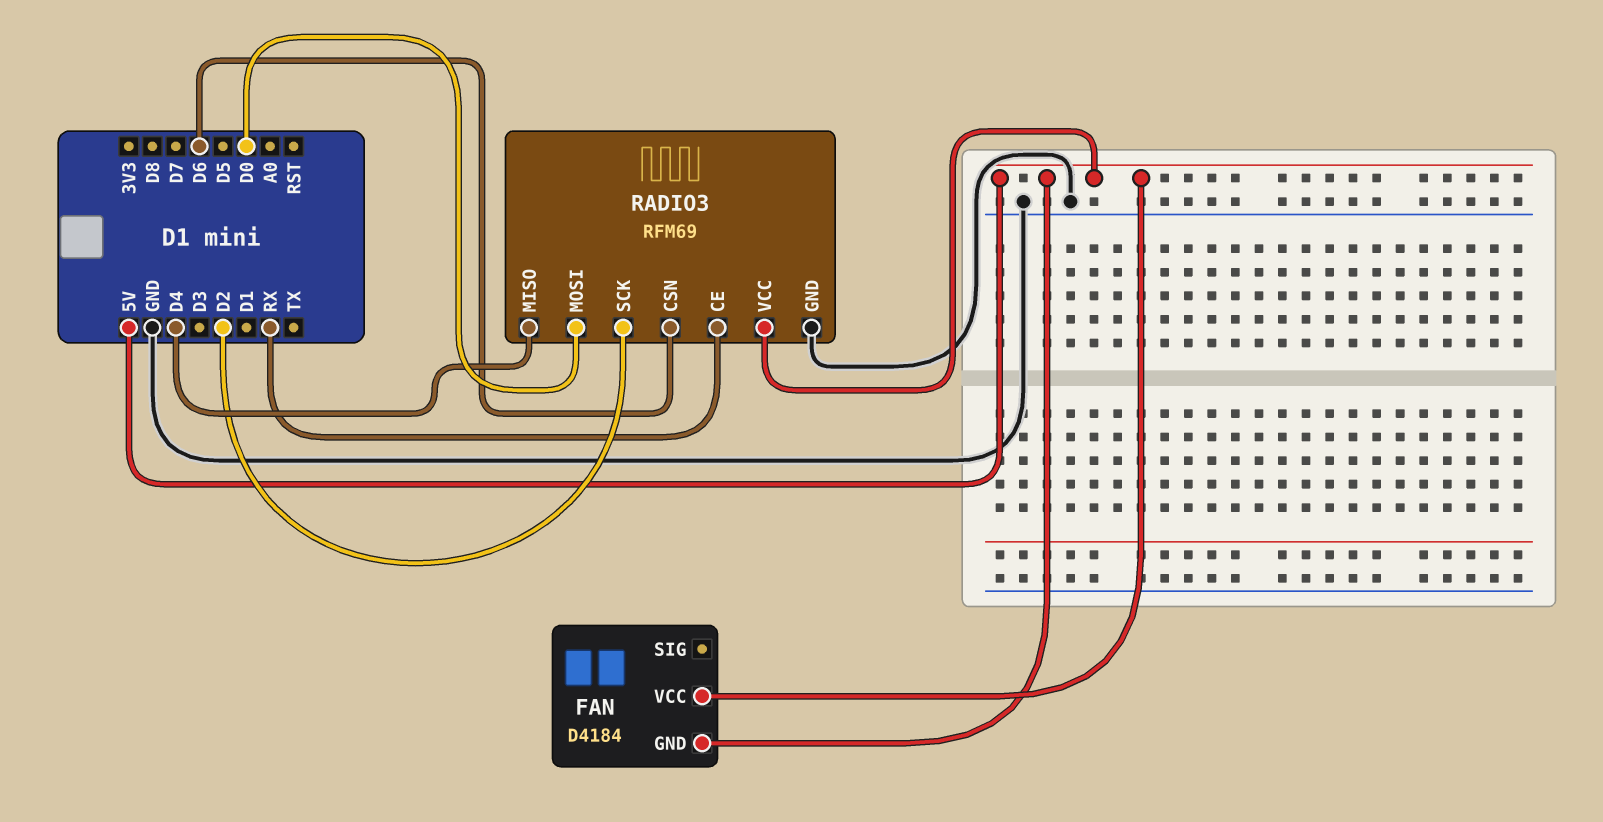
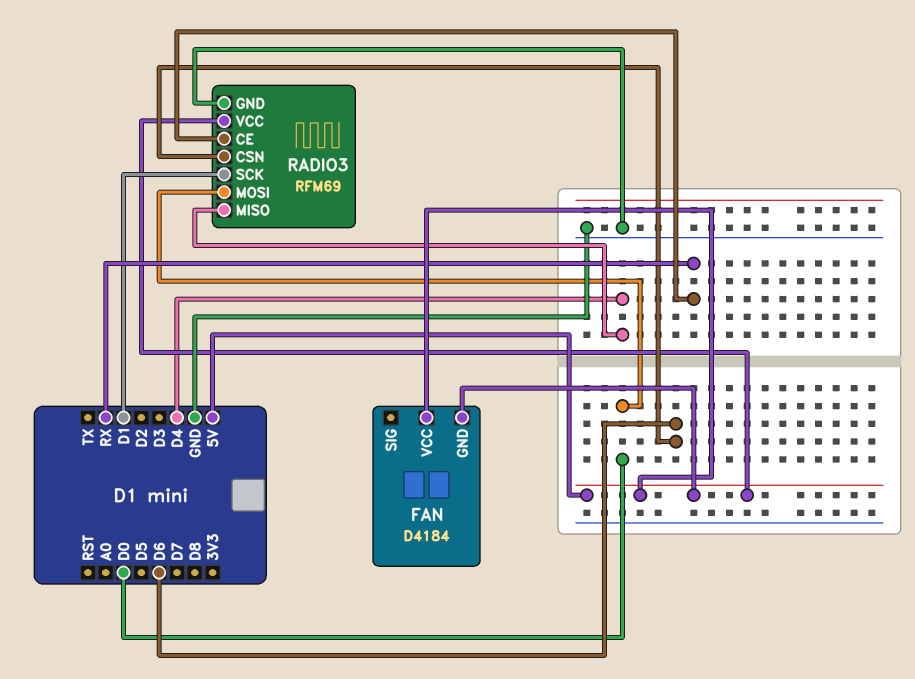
RADIO3 pin SCK: D2 -> D1

